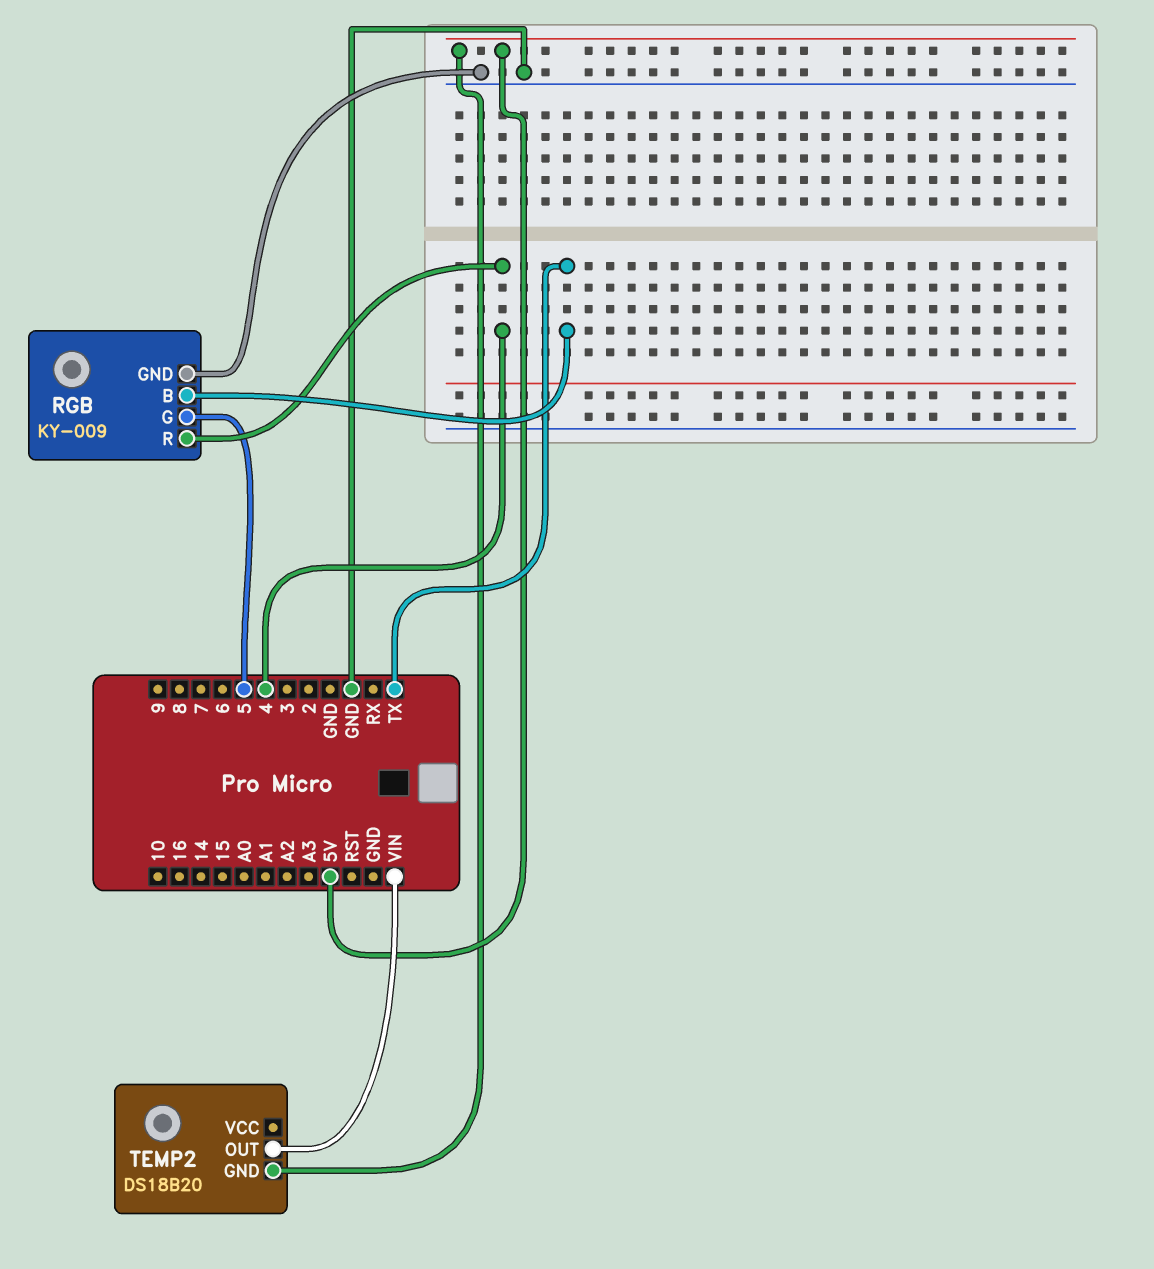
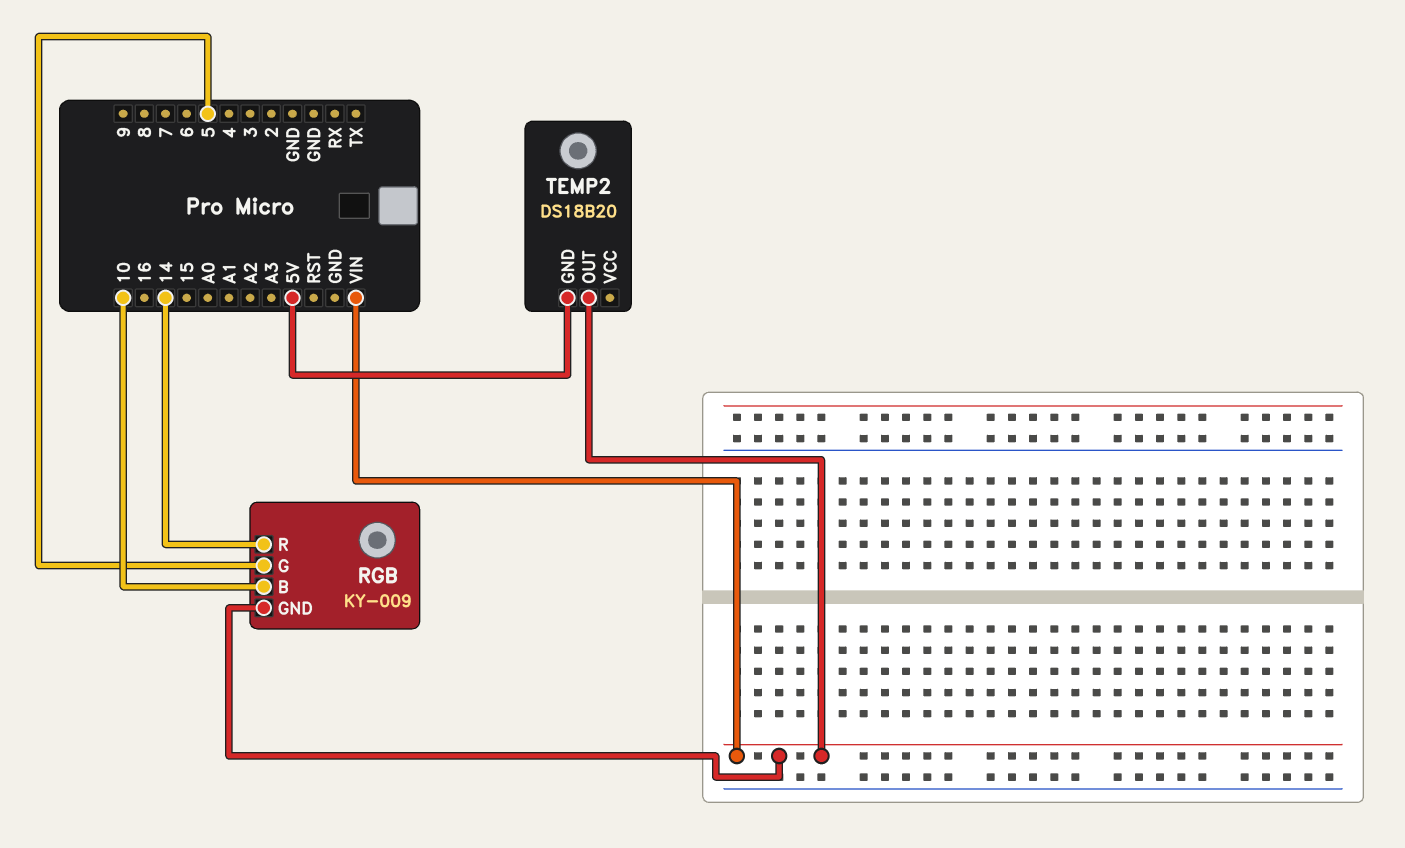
RGB pin B: TX -> 10
RGB pin GND: GND -> VIN
RGB pin R: 4 -> 14

